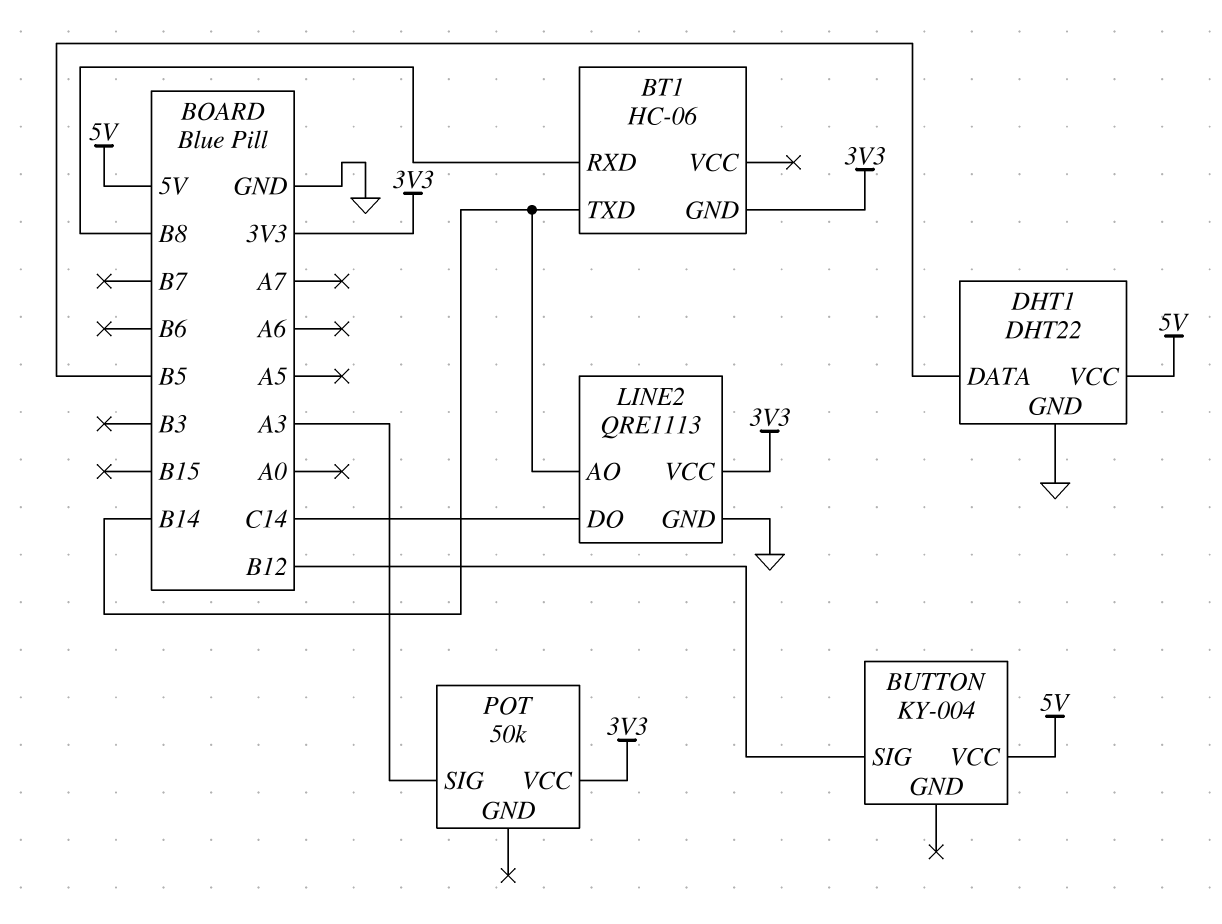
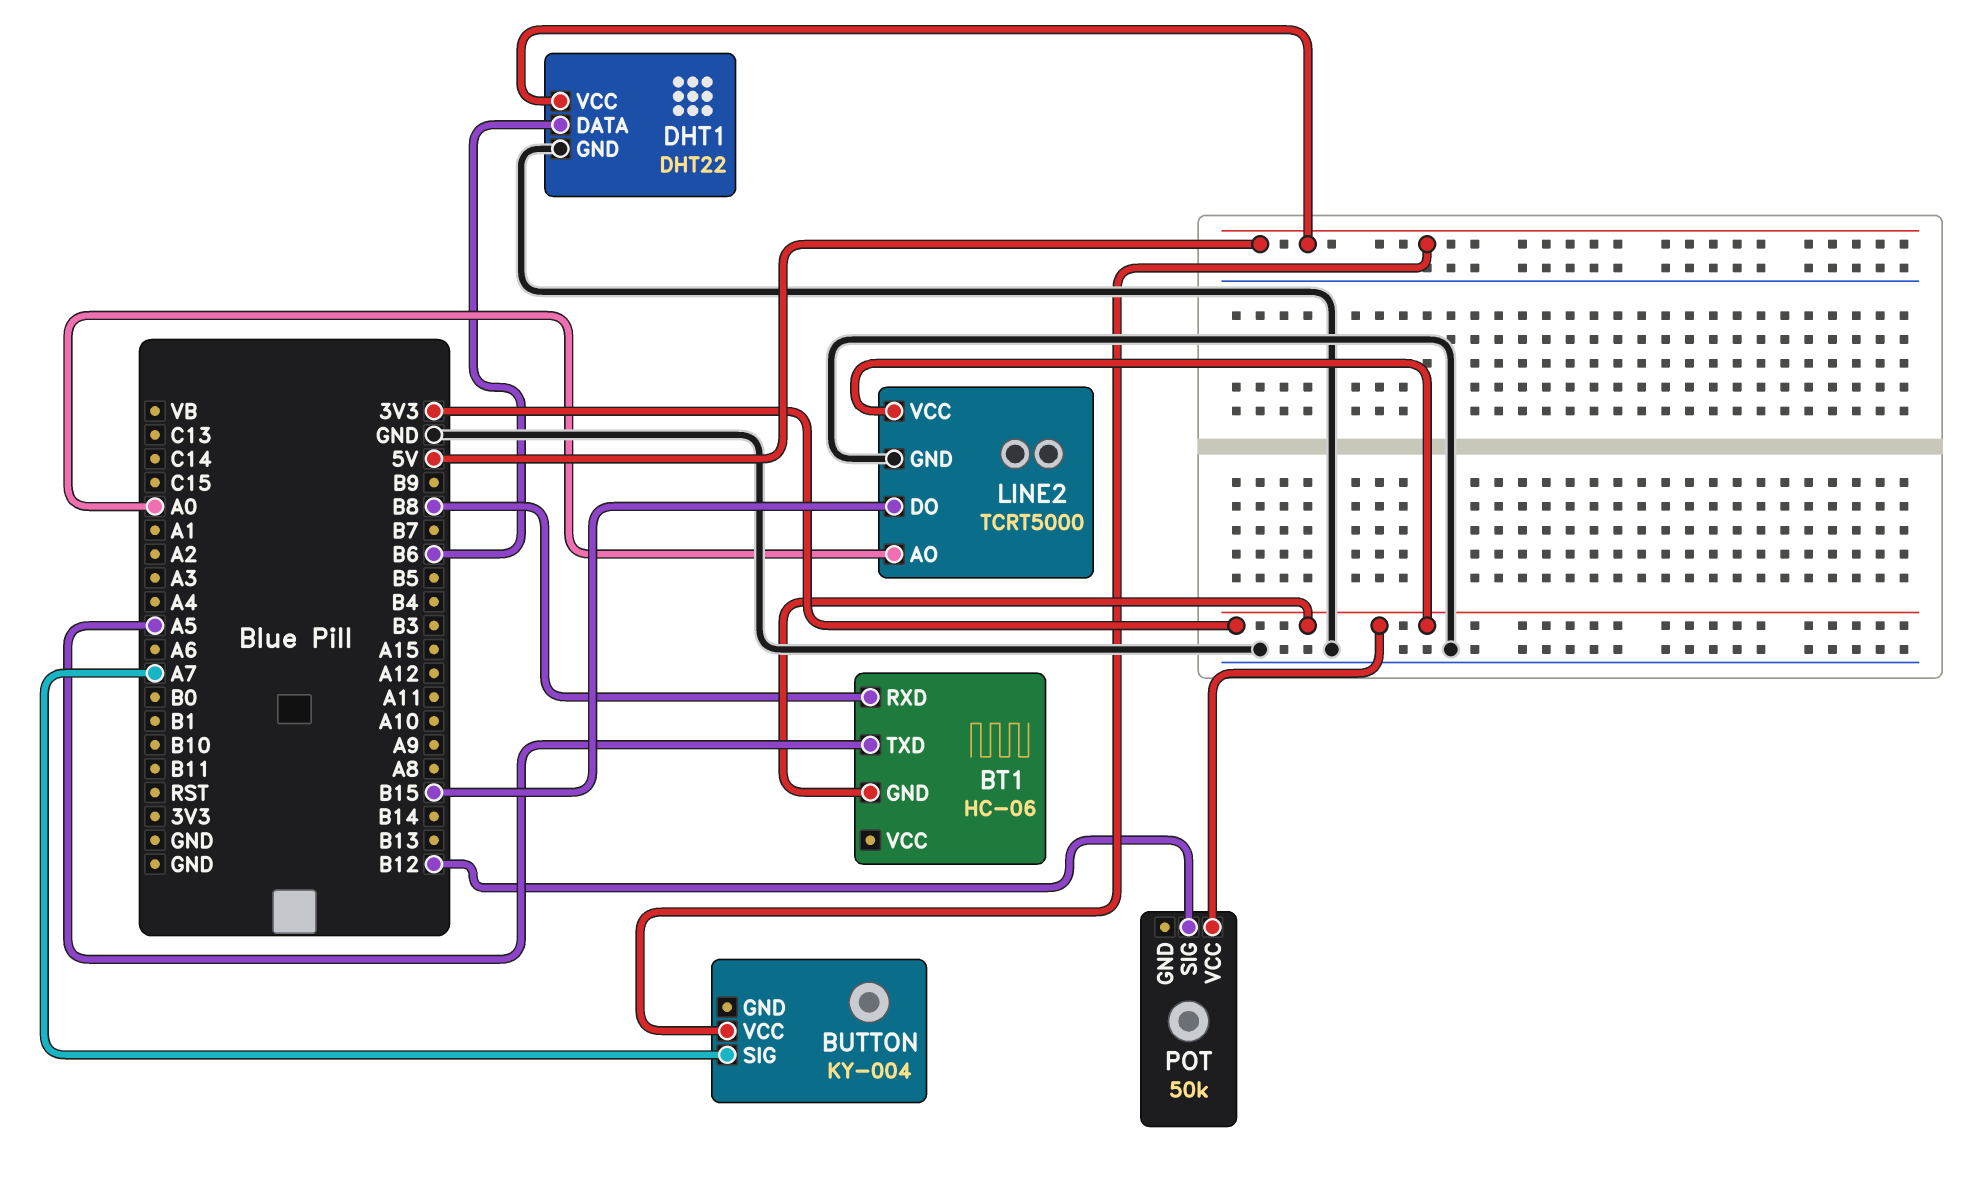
BT1 pin TXD: B14 -> A5
BUTTON pin SIG: B12 -> A7
DHT1 pin DATA: B5 -> B6
LINE2: QRE1113 -> TCRT5000
LINE2 pin AO: B14 -> A0
LINE2 pin DO: C14 -> B15
POT pin SIG: A3 -> B12

